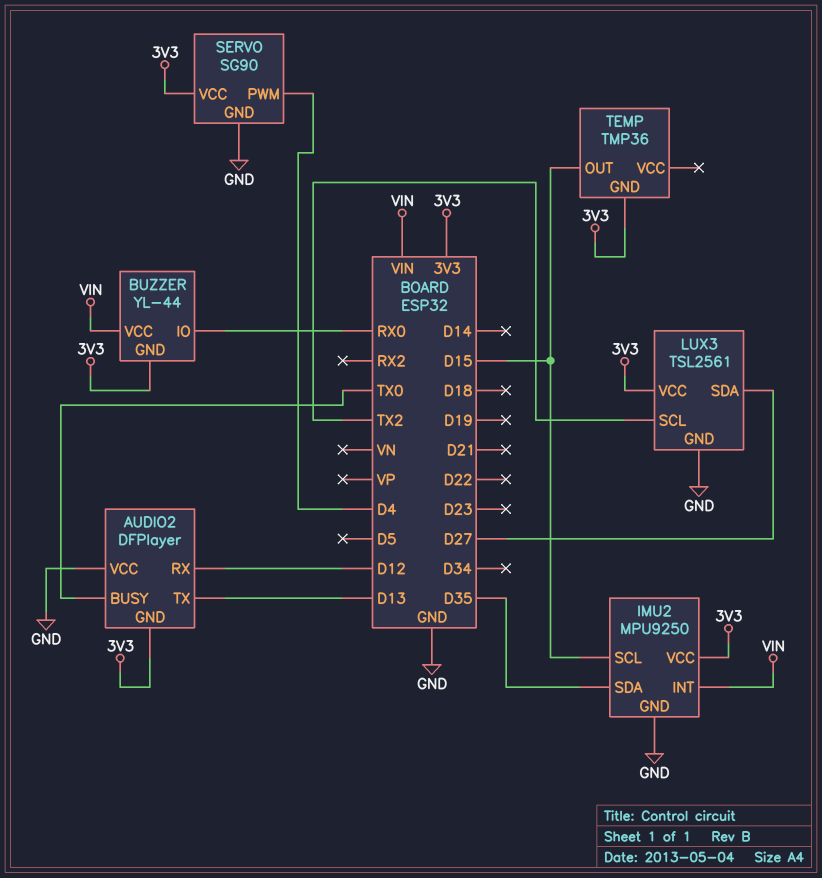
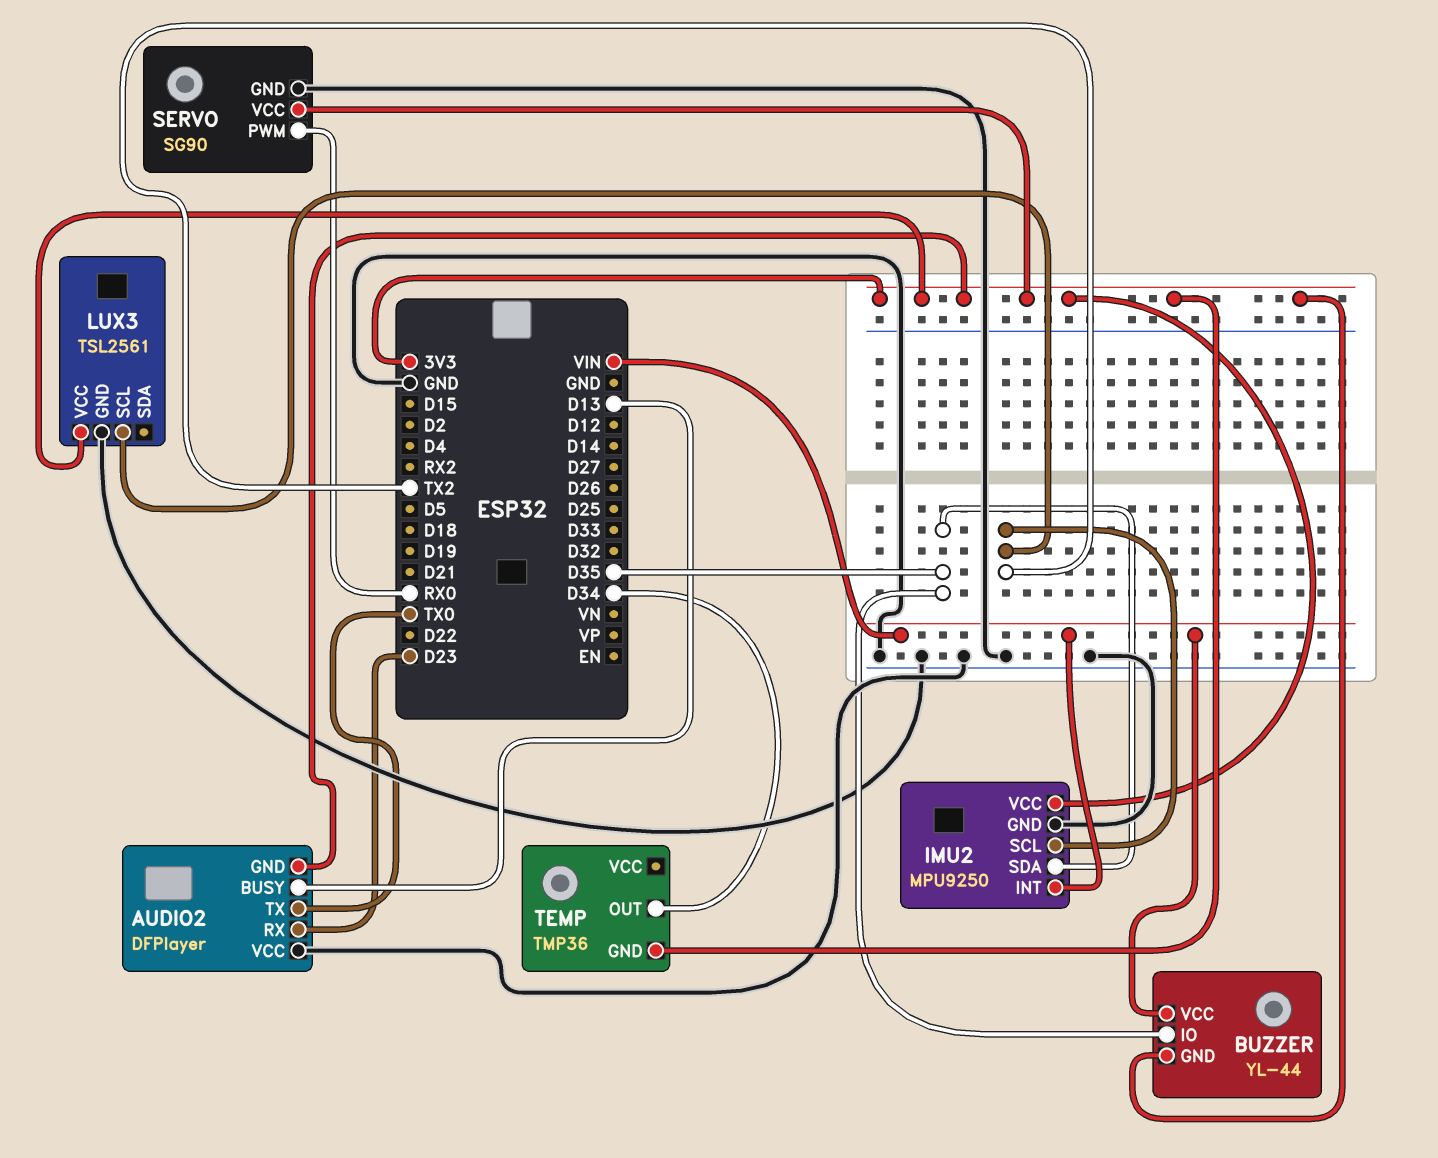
AUDIO2 pin BUSY: TX0 -> D13
AUDIO2 pin RX: D12 -> D23
AUDIO2 pin TX: D13 -> TX0
BUZZER pin IO: RX0 -> D35
IMU2 pin SCL: D15 -> TX2
LUX3 pin SDA: D27 -> none
SERVO pin PWM: D4 -> RX0
TEMP pin OUT: D15 -> D34

